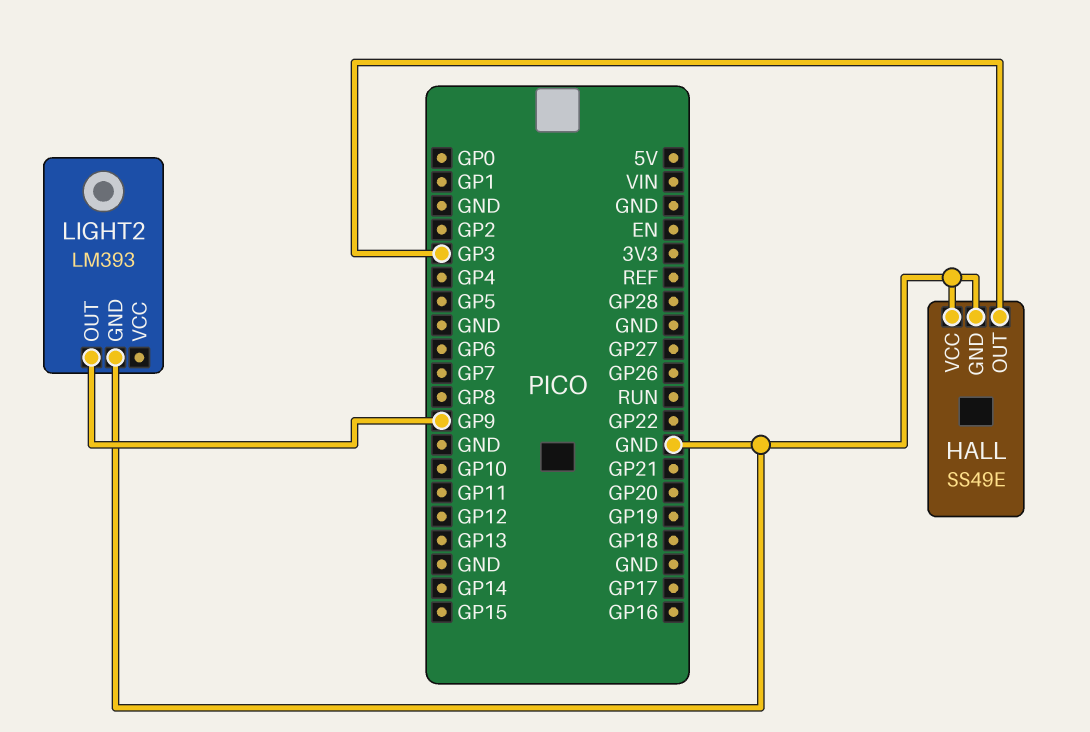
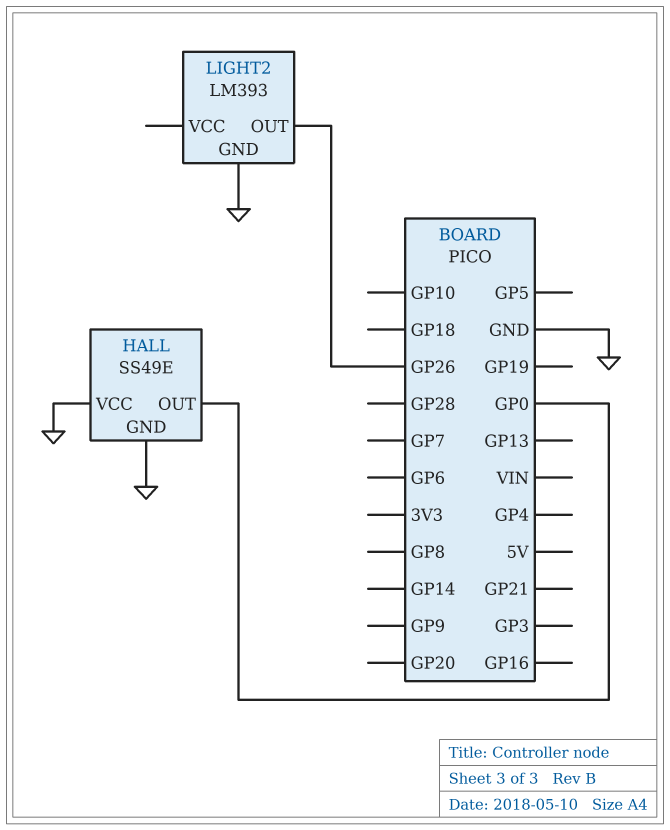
HALL pin OUT: GP3 -> GP0
LIGHT2 pin OUT: GP9 -> GP26

